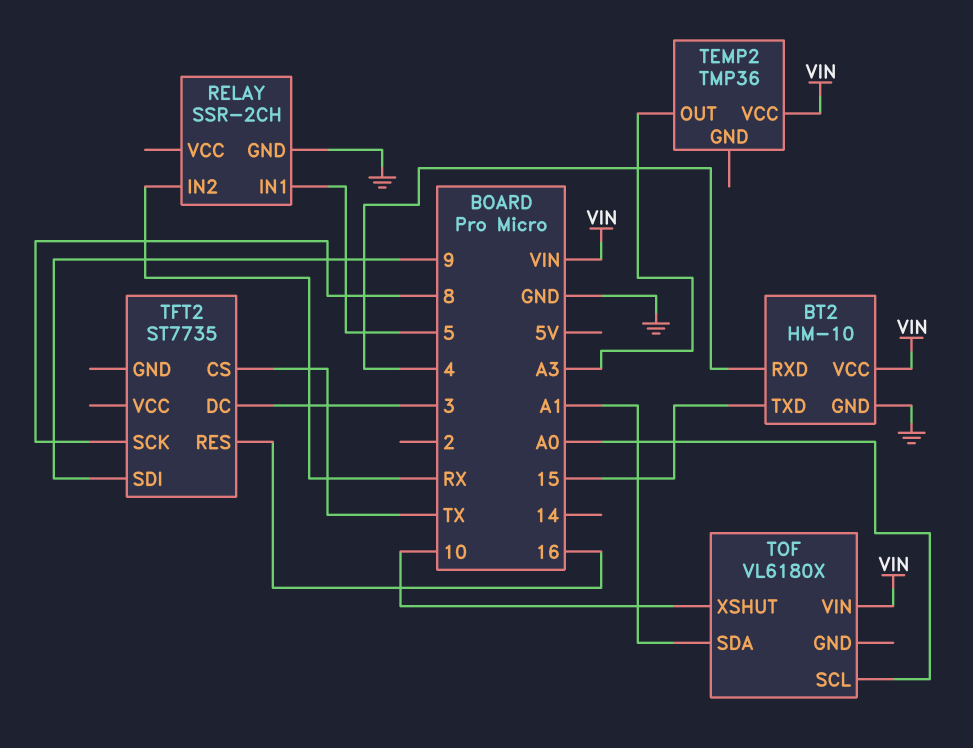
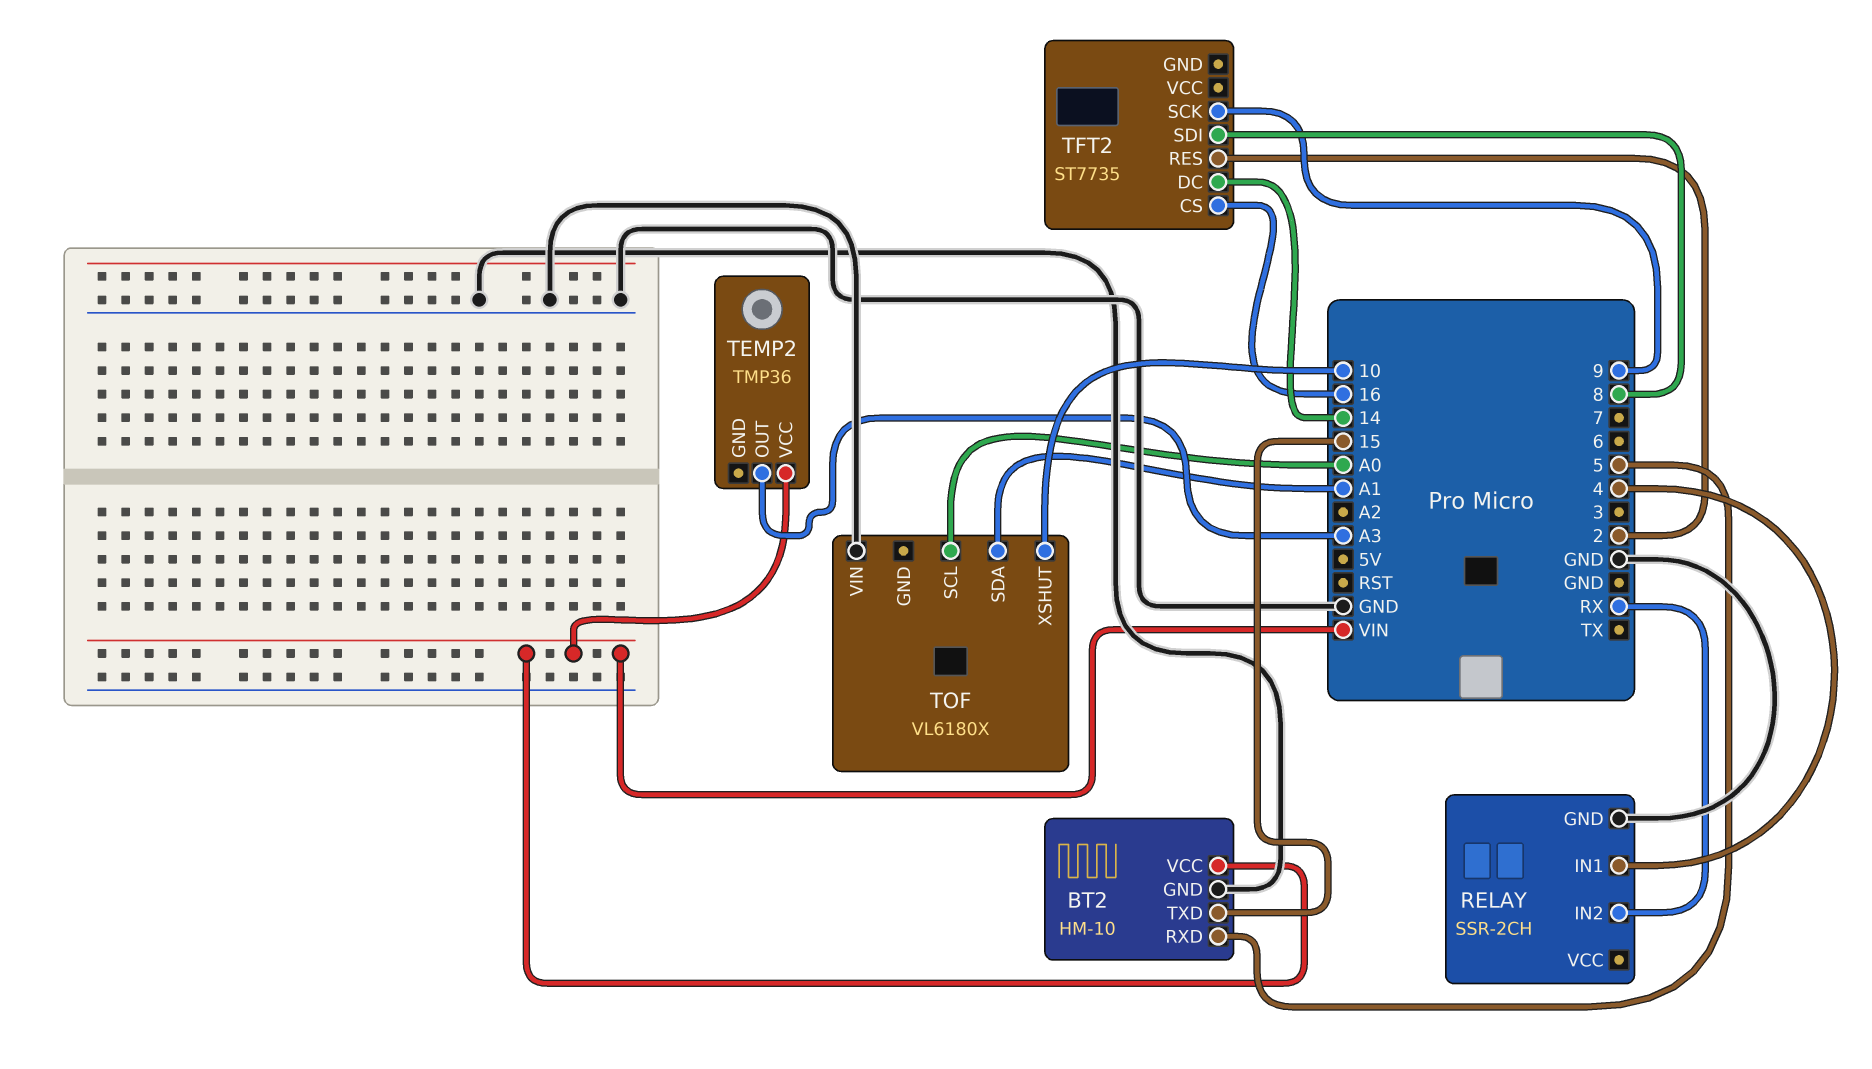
BT2 pin RXD: 4 -> 5
RELAY pin IN1: 5 -> 4
TFT2 pin CS: TX -> 16
TFT2 pin DC: 3 -> 14
TFT2 pin RES: 16 -> 2
TFT2 pin SCK: 8 -> 9
TFT2 pin SDI: 9 -> 8
TOF pin VIN: VIN -> GND

